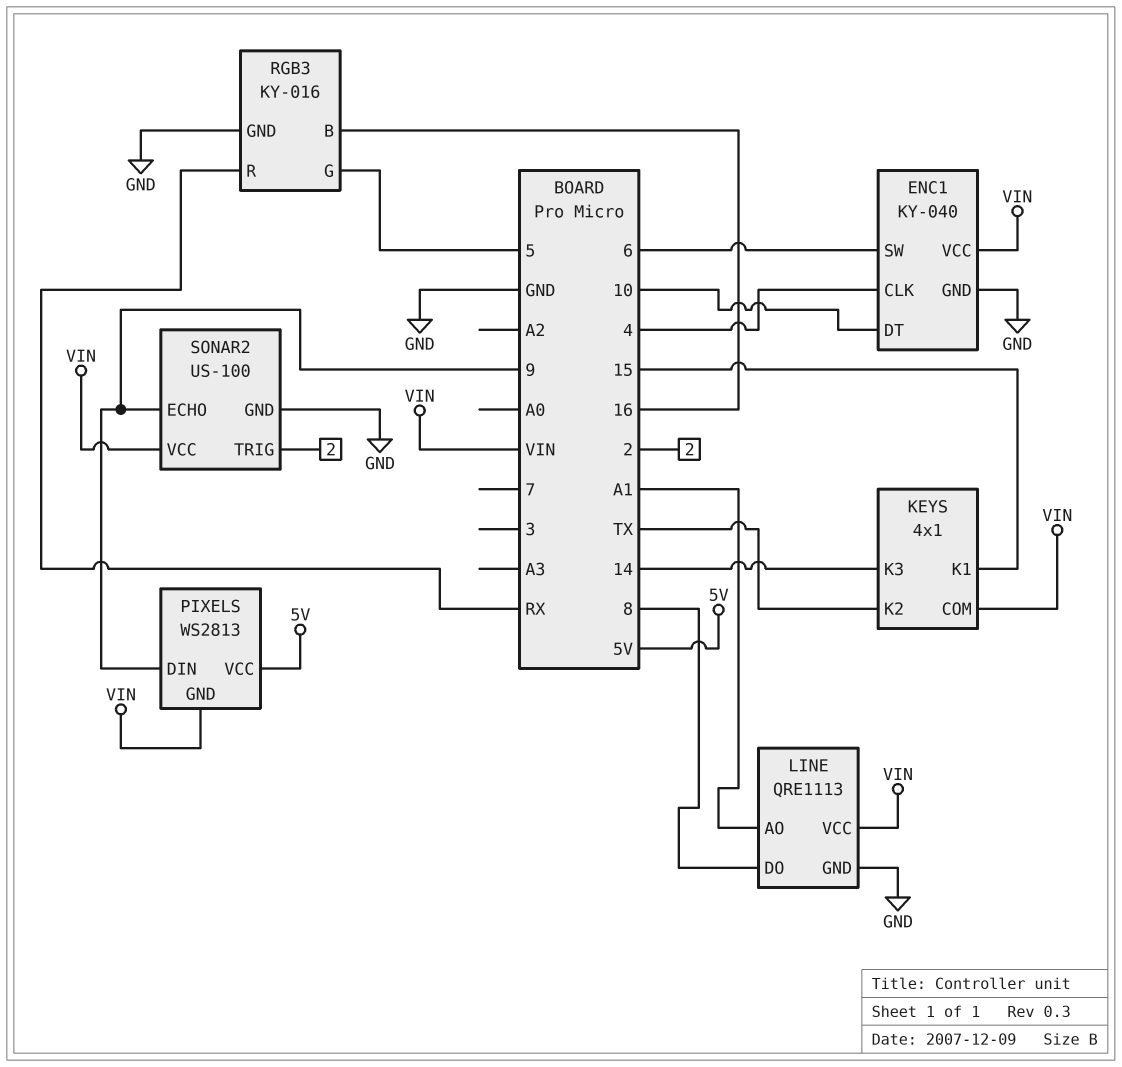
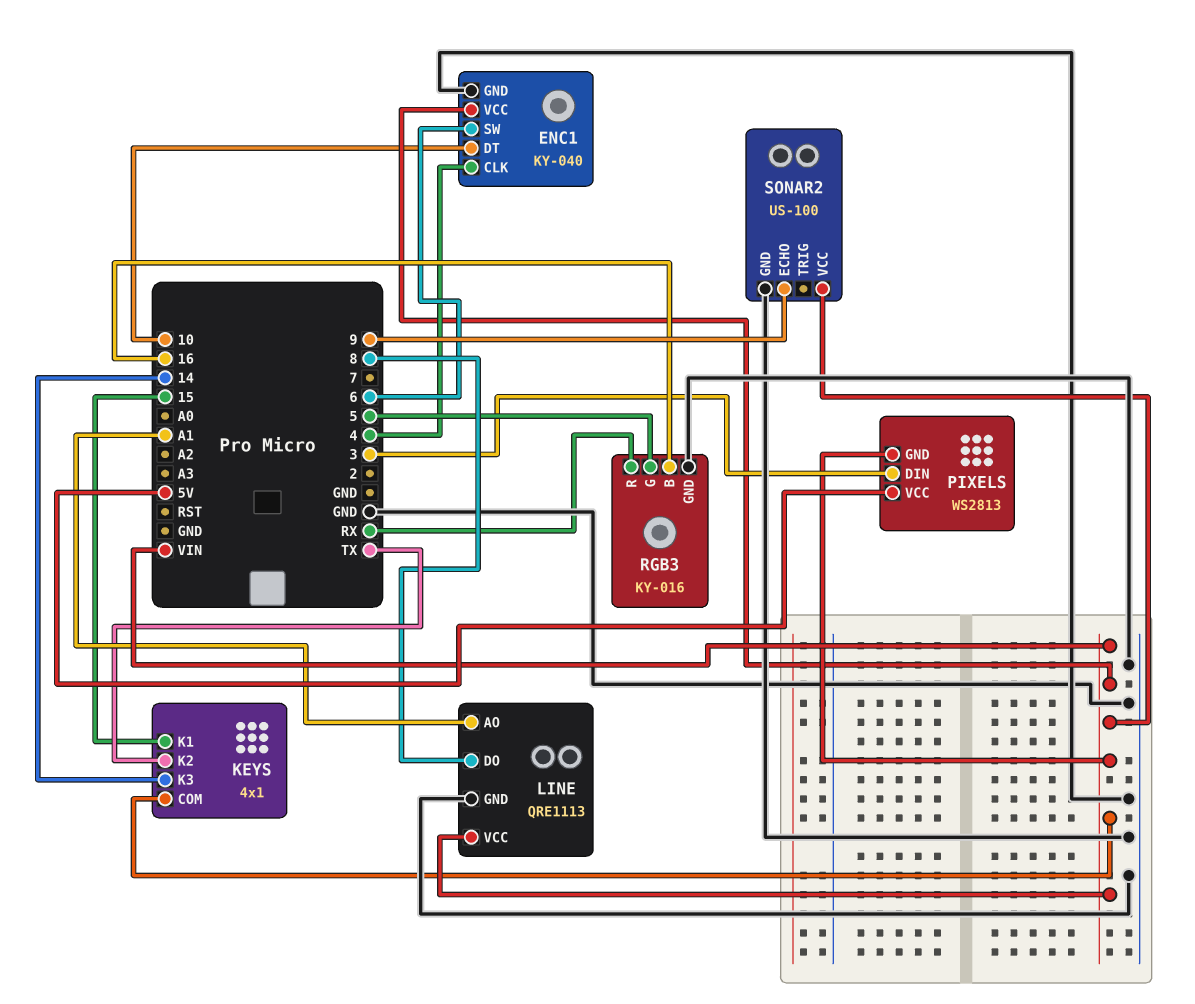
PIXELS pin DIN: 9 -> 3
SONAR2 pin TRIG: 2 -> none

